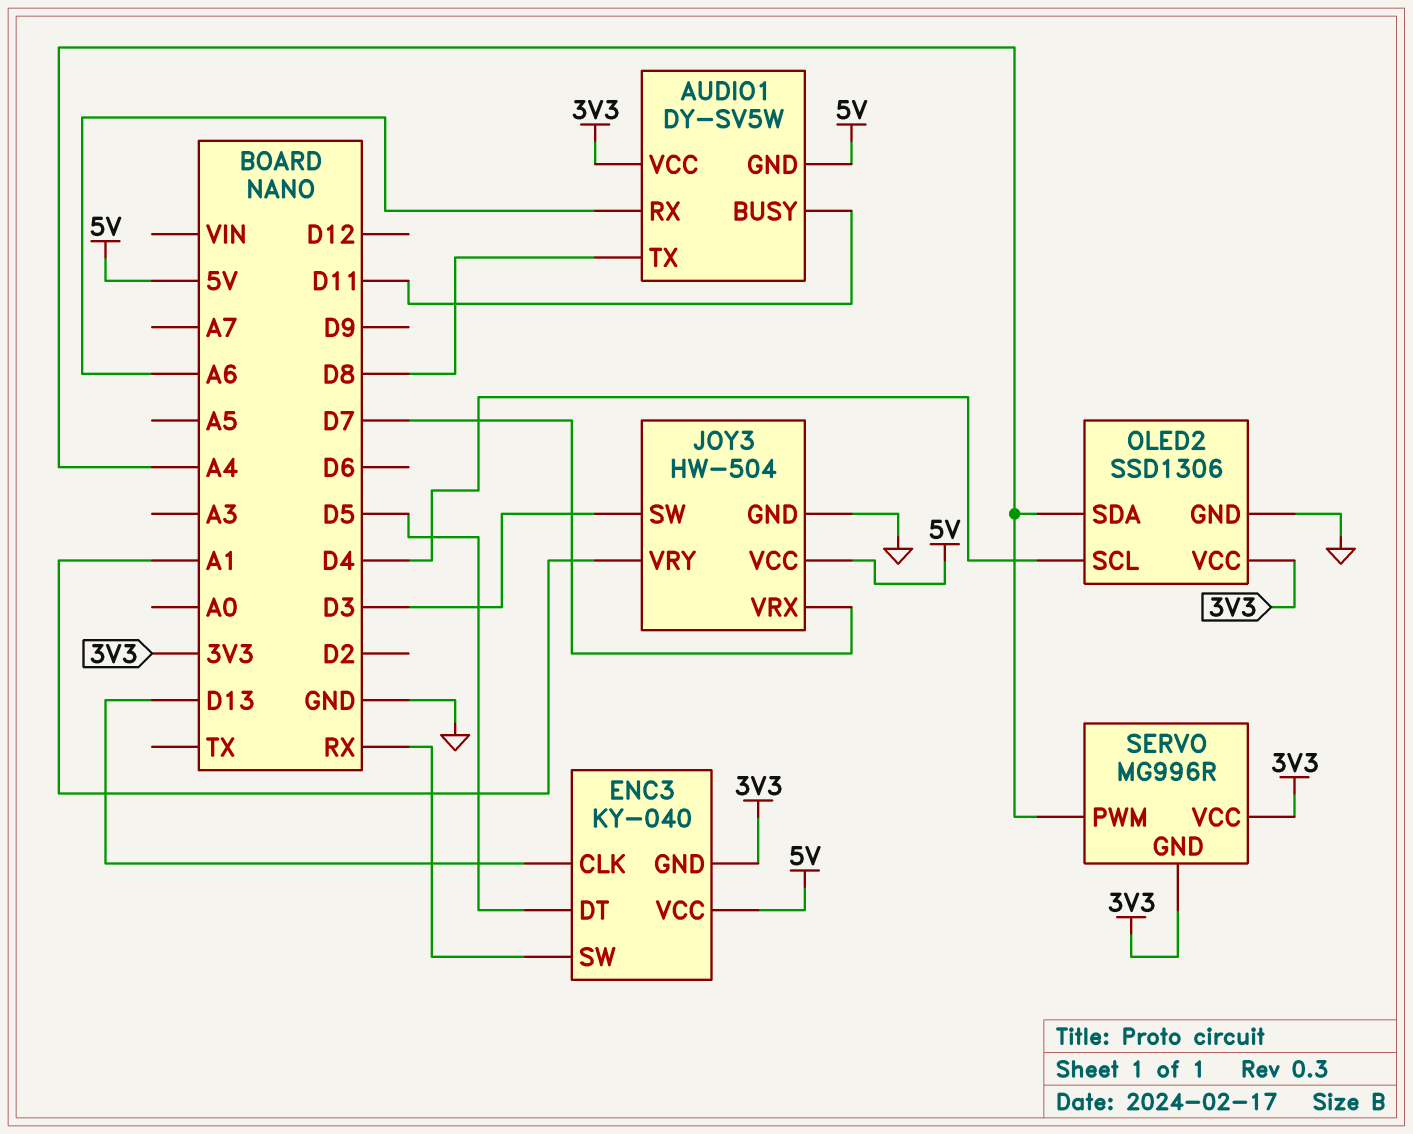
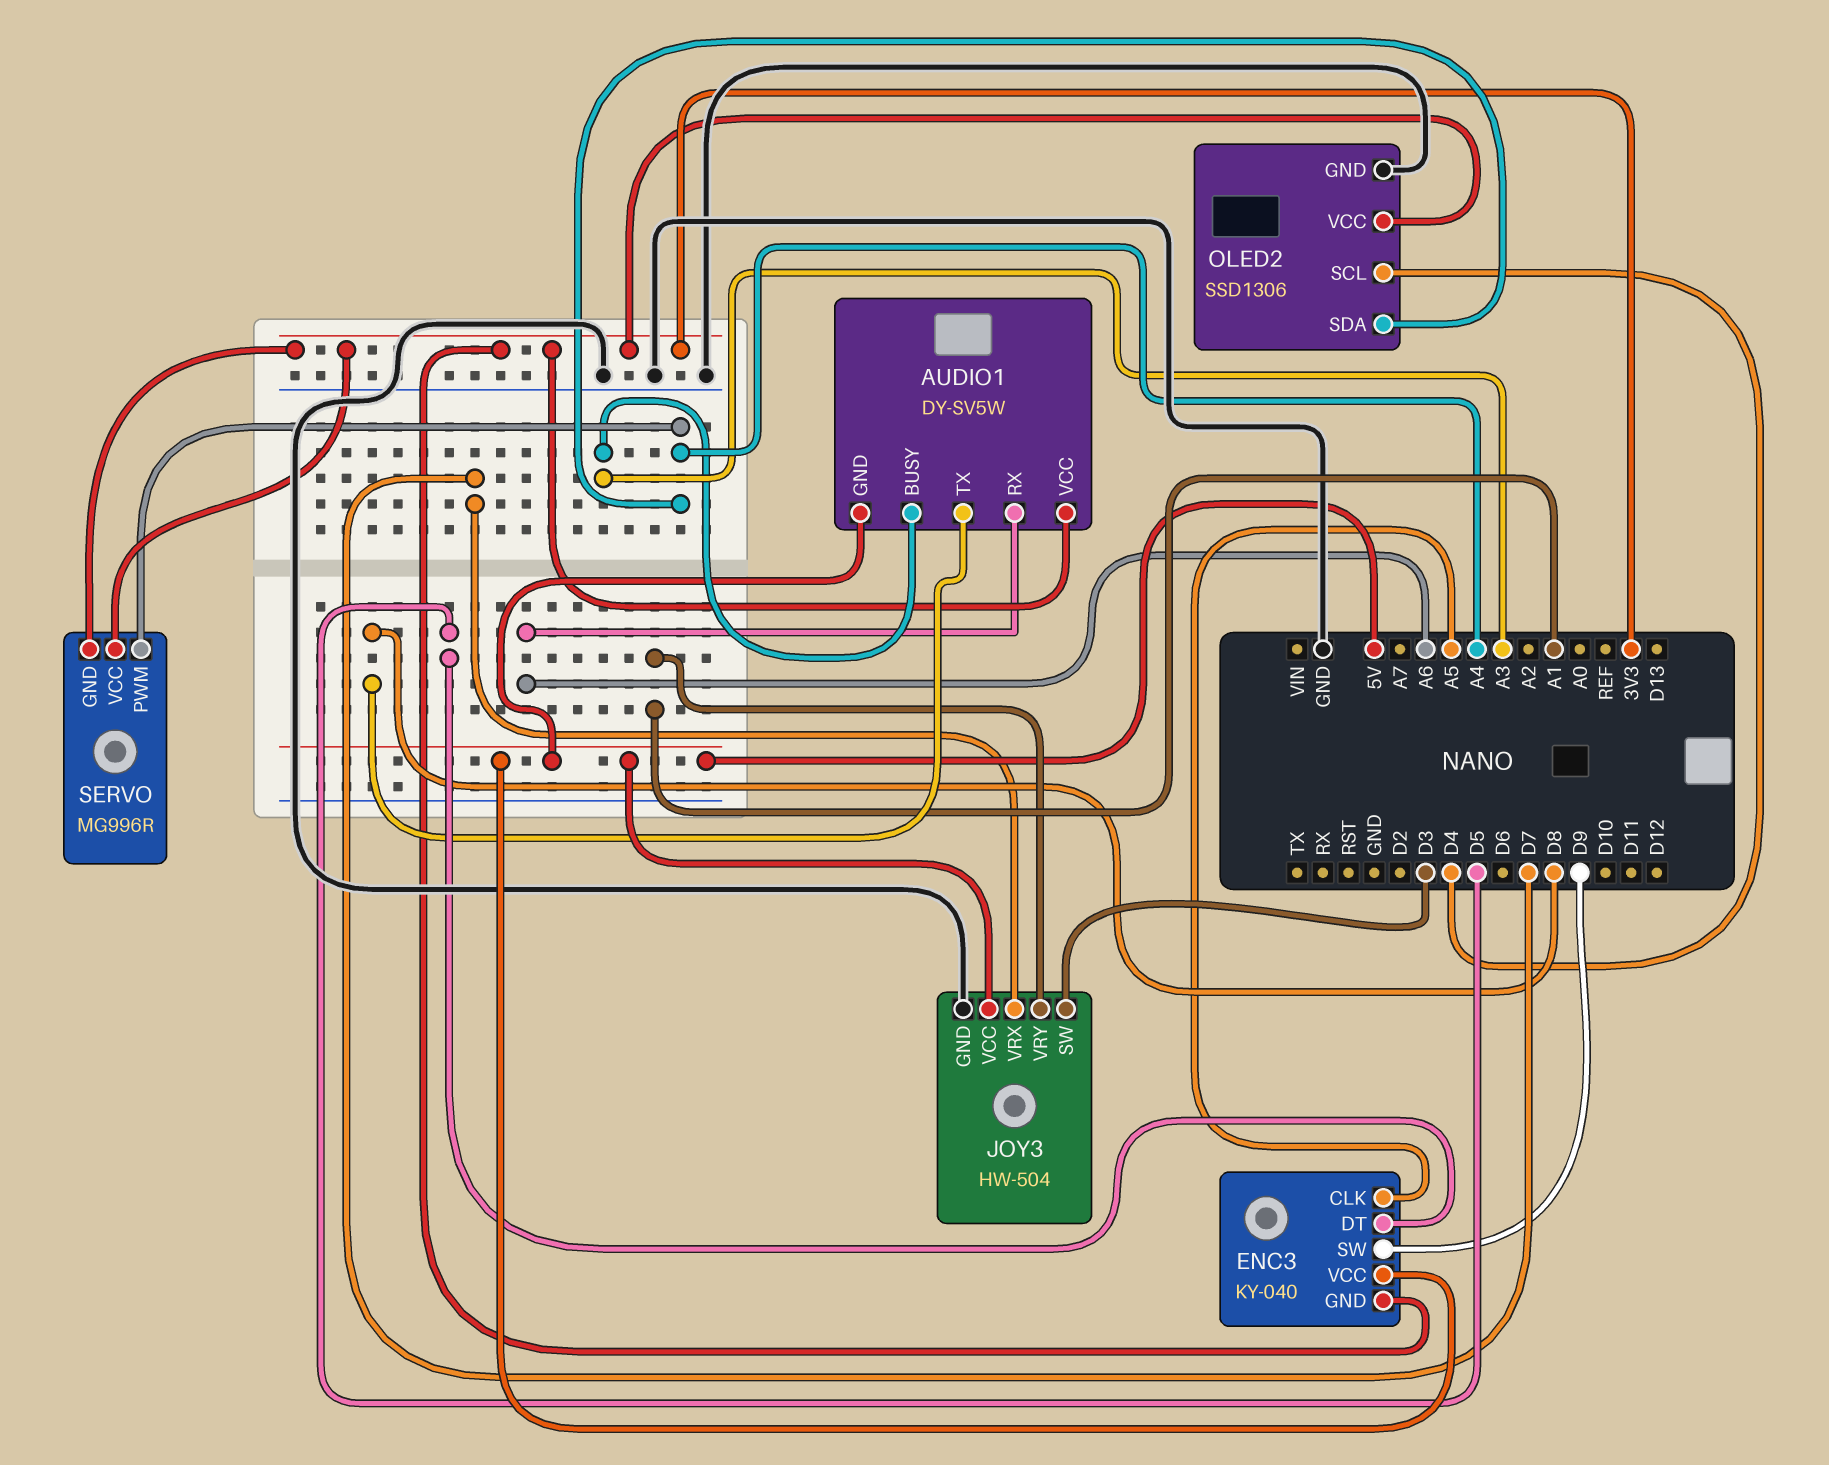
AUDIO1 pin BUSY: D11 -> A3
ENC3 pin CLK: D13 -> A5
ENC3 pin SW: RX -> D9

